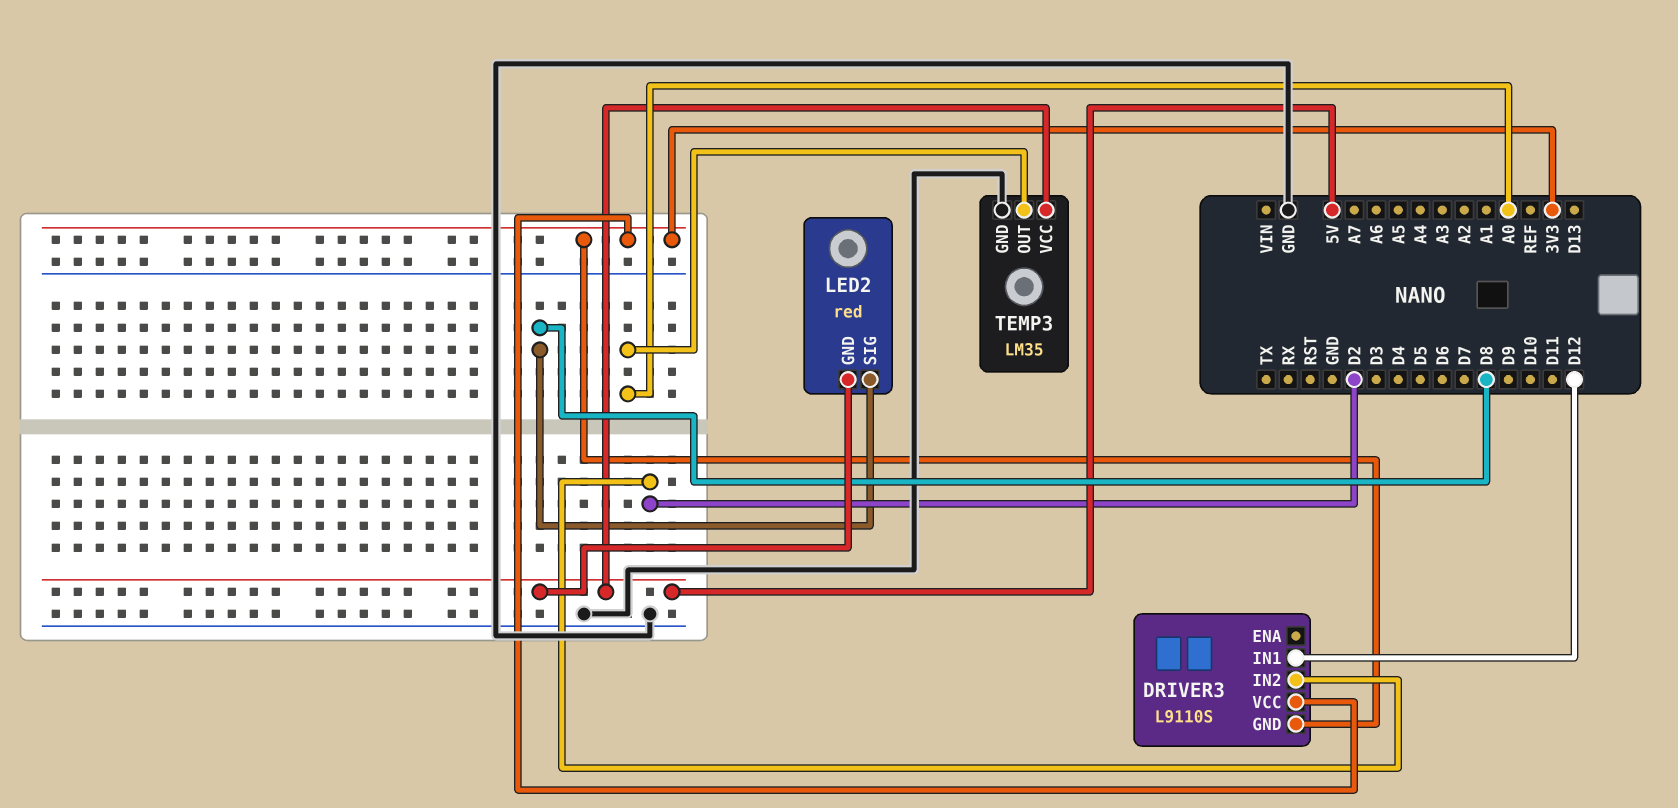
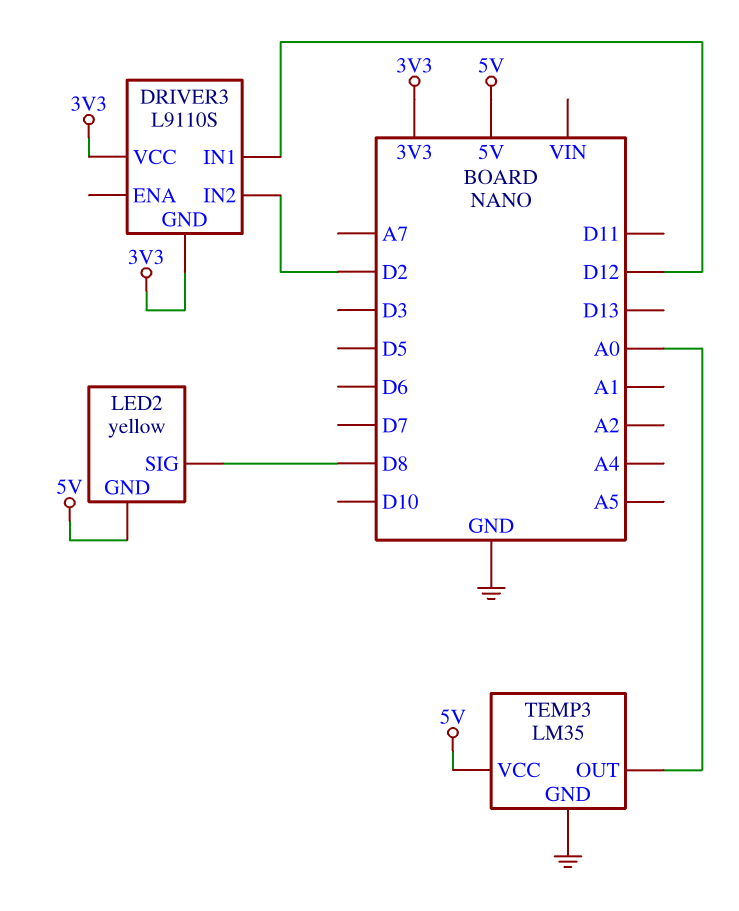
LED2: red -> yellow

